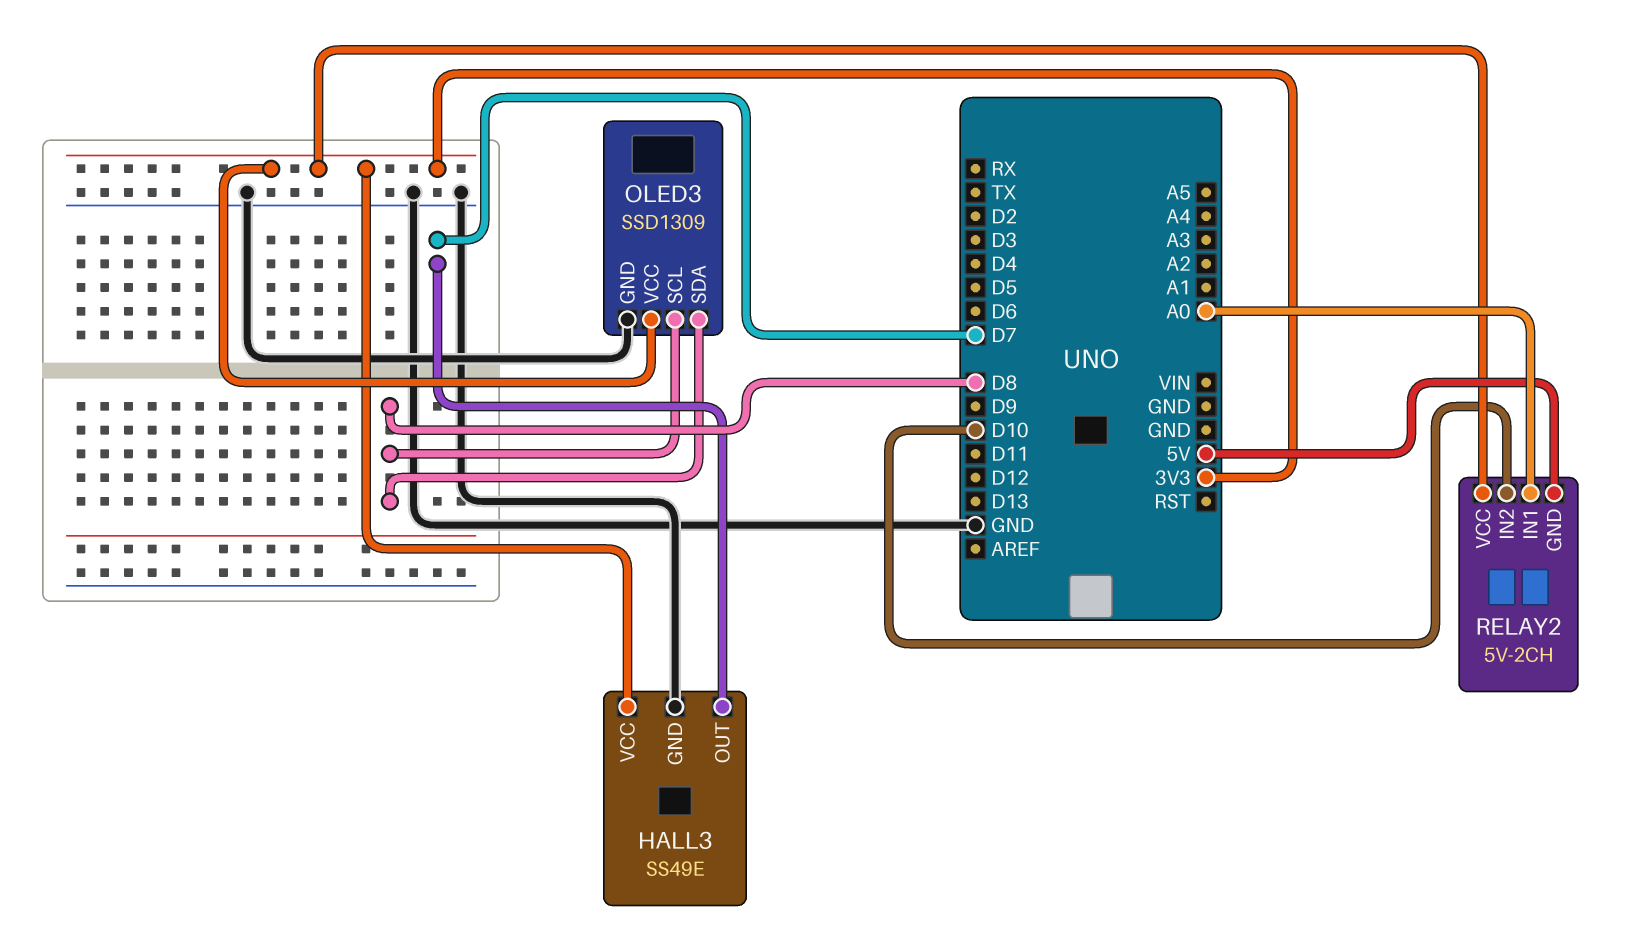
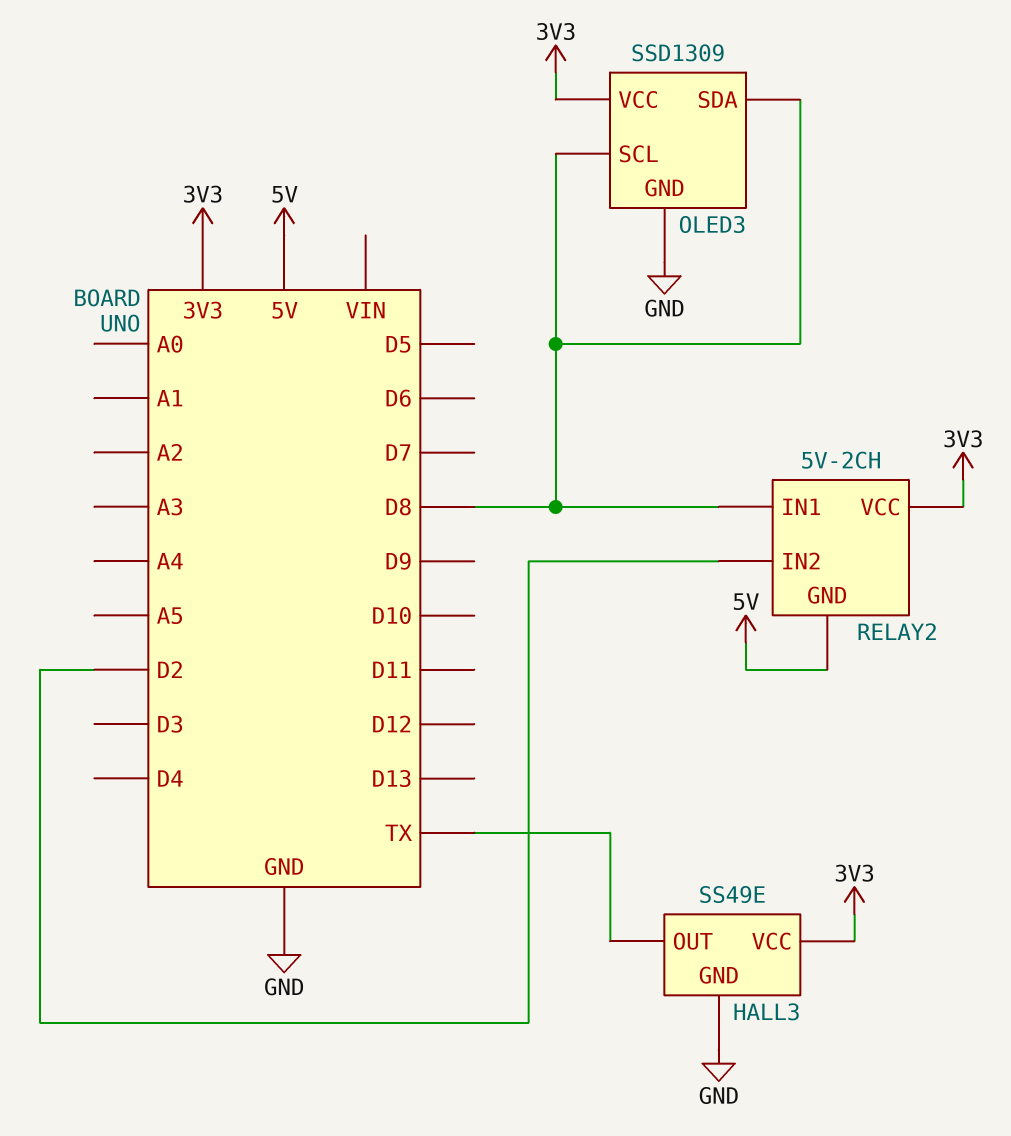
HALL3 pin OUT: D7 -> TX
RELAY2 pin IN1: A0 -> D8
RELAY2 pin IN2: D10 -> D2

